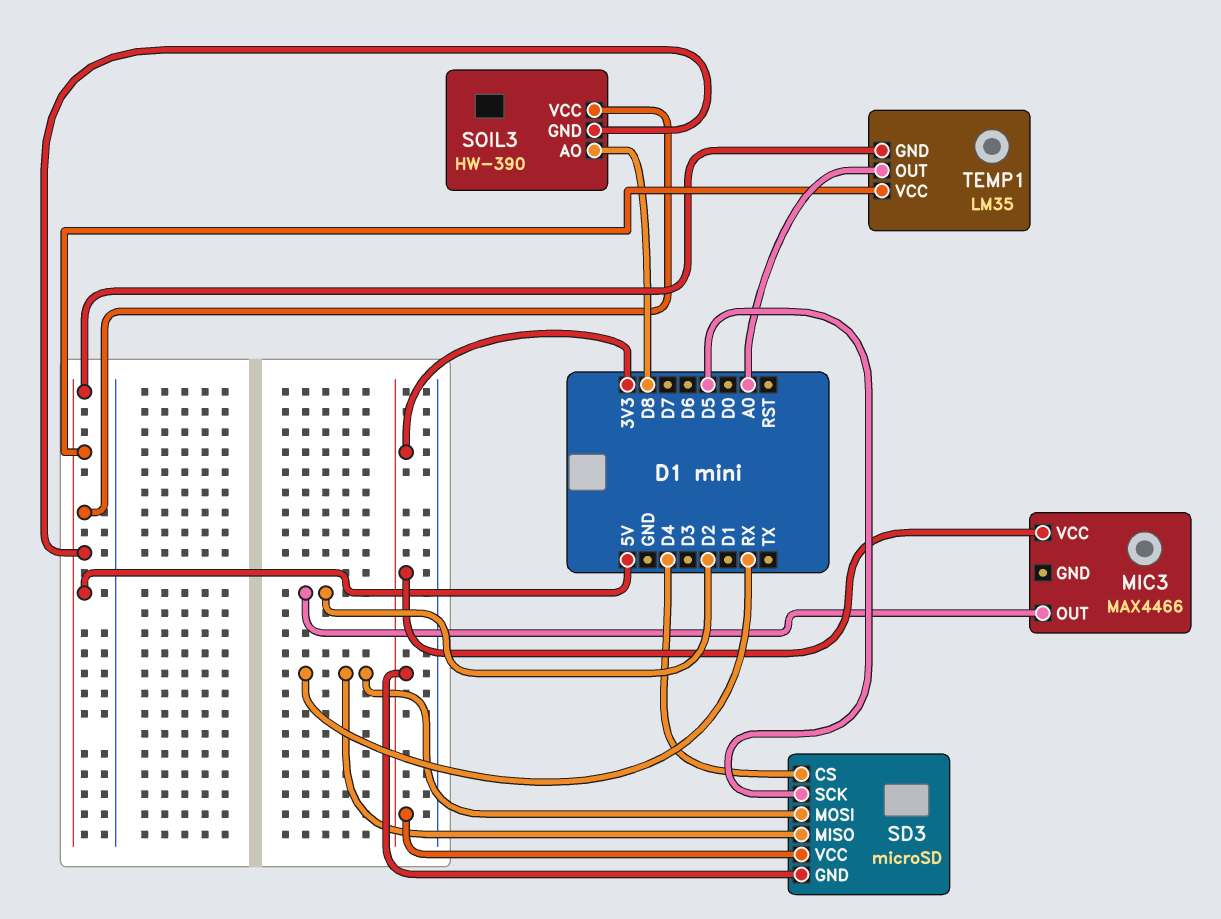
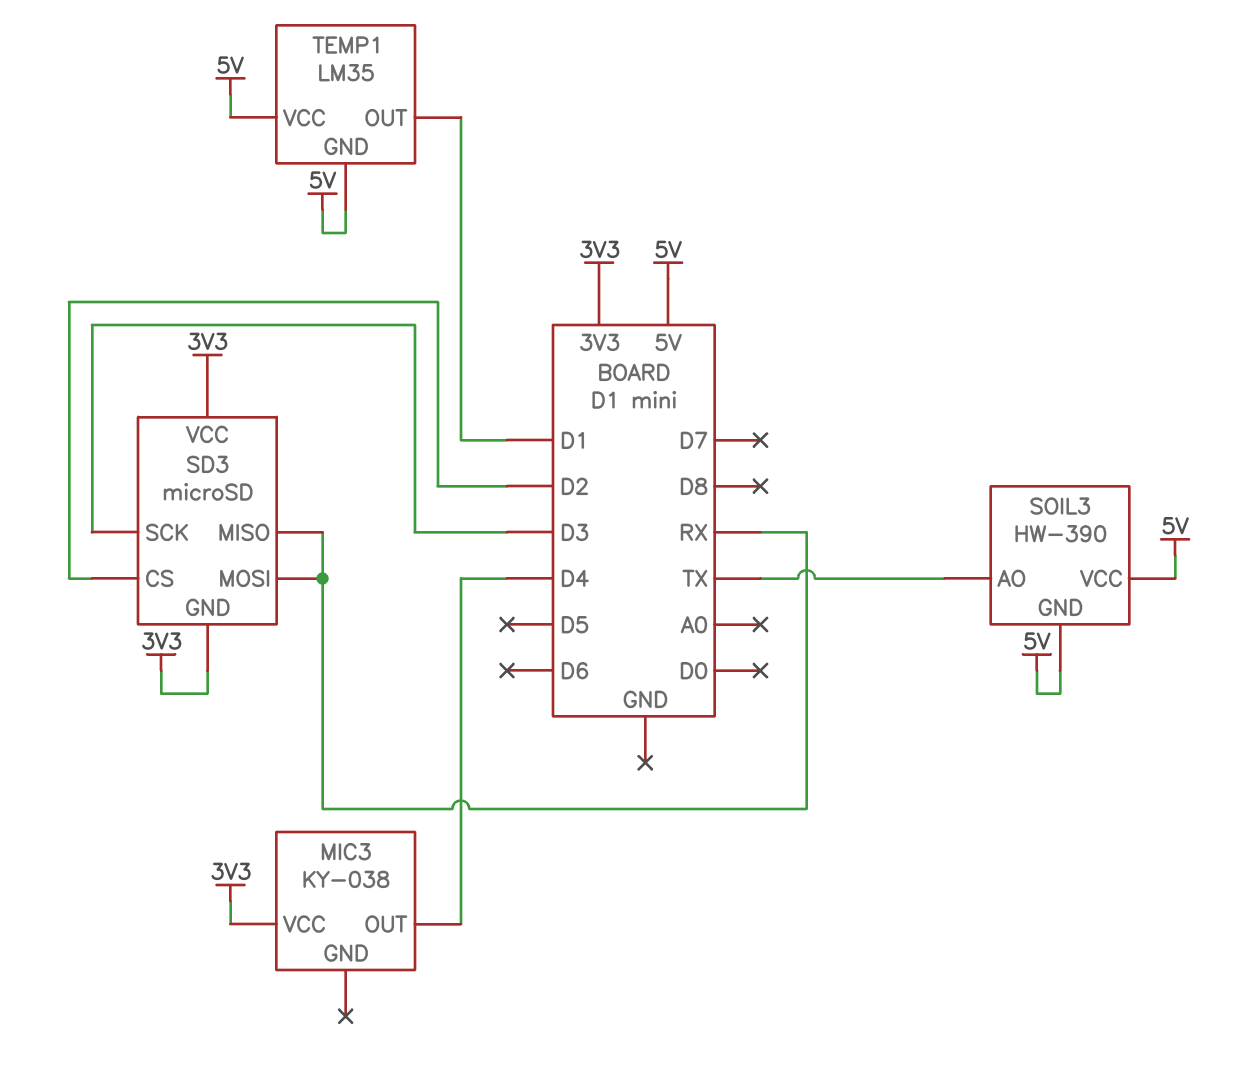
MIC3: MAX4466 -> KY-038
MIC3 pin OUT: D2 -> D4
SD3 pin CS: D4 -> D2
SD3 pin SCK: D5 -> D3
SOIL3 pin AO: D8 -> TX
TEMP1 pin OUT: A0 -> D1

